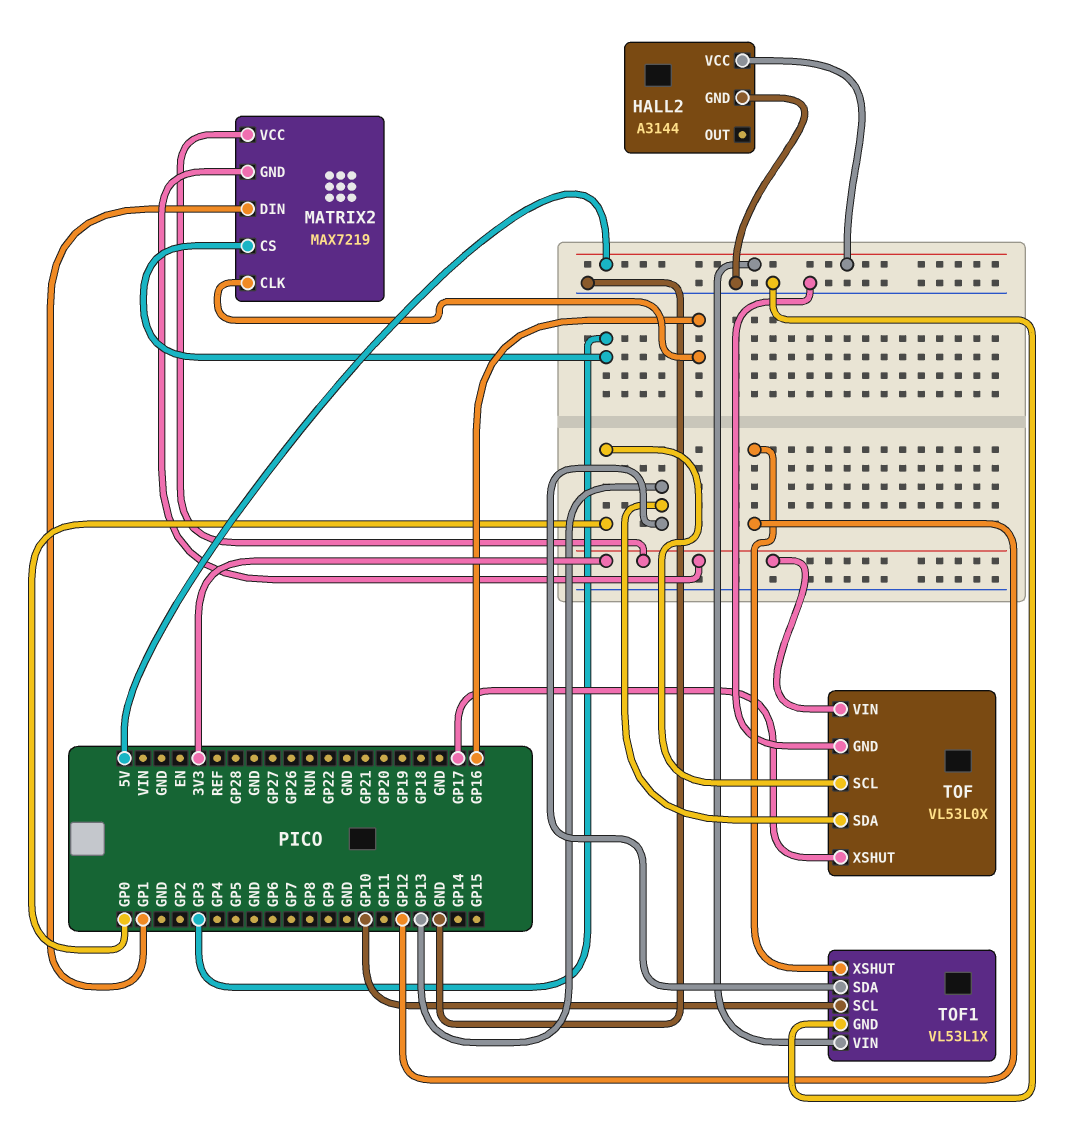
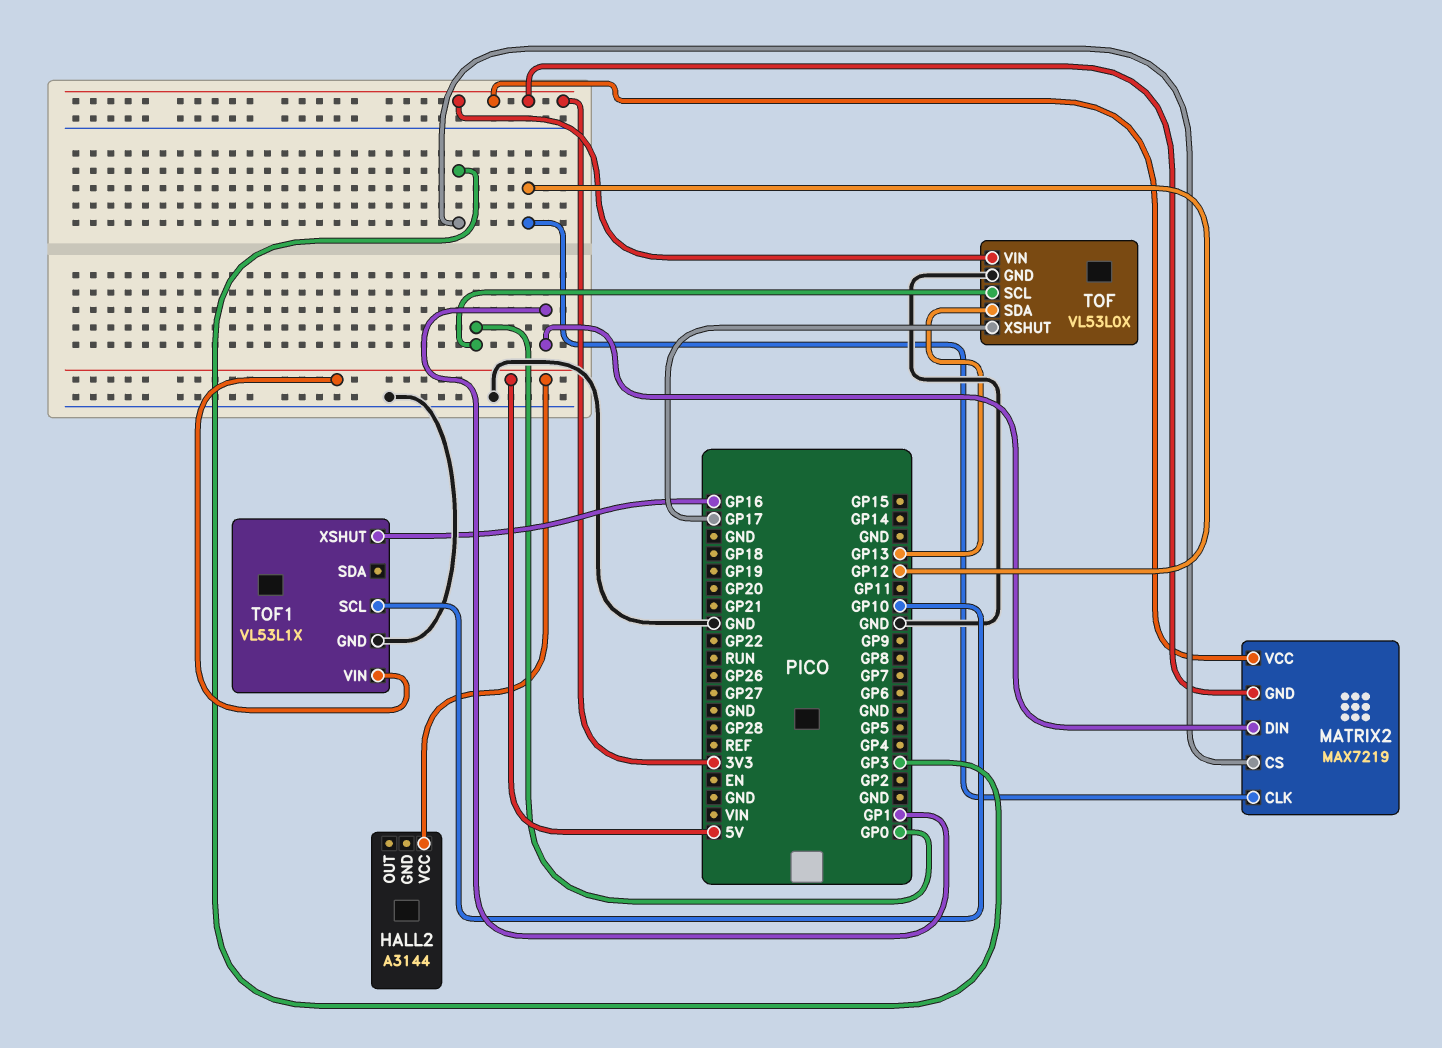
HALL2 pin GND: GND -> none
MATRIX2 pin CLK: GP16 -> GP12
TOF1 pin SDA: GP13 -> none
TOF1 pin XSHUT: GP12 -> GP16

